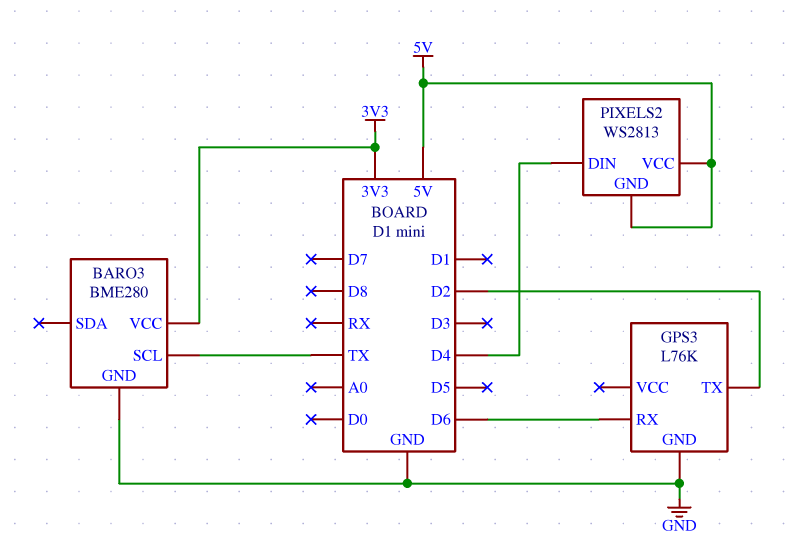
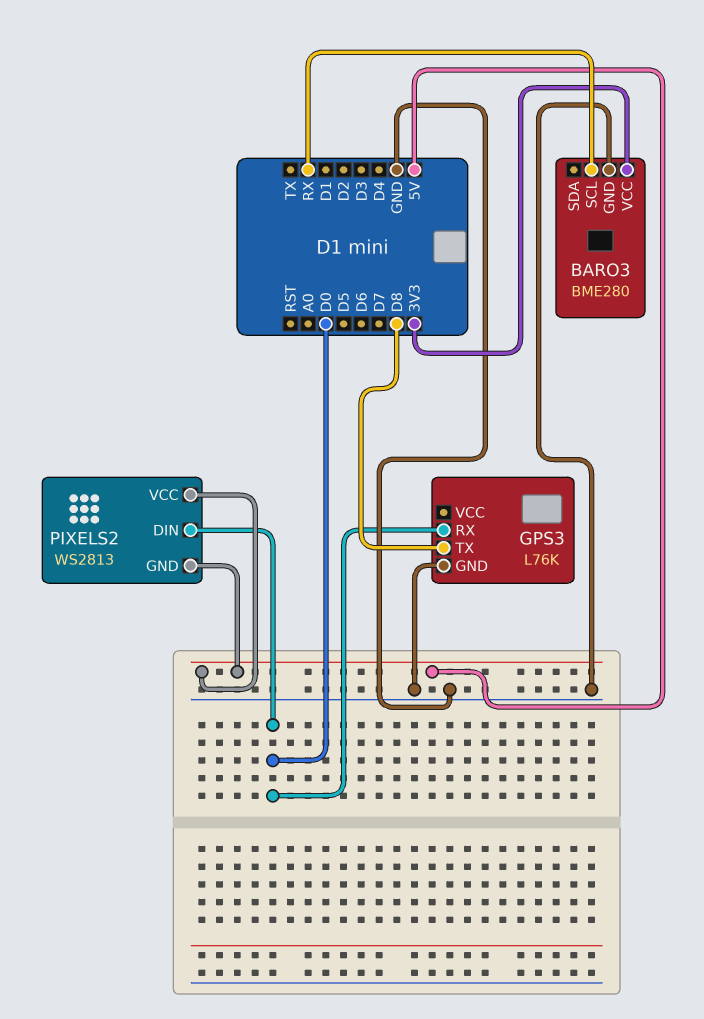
BARO3 pin SCL: TX -> RX
GPS3 pin RX: D6 -> D0
GPS3 pin TX: D2 -> D8
PIXELS2 pin DIN: D4 -> D0

